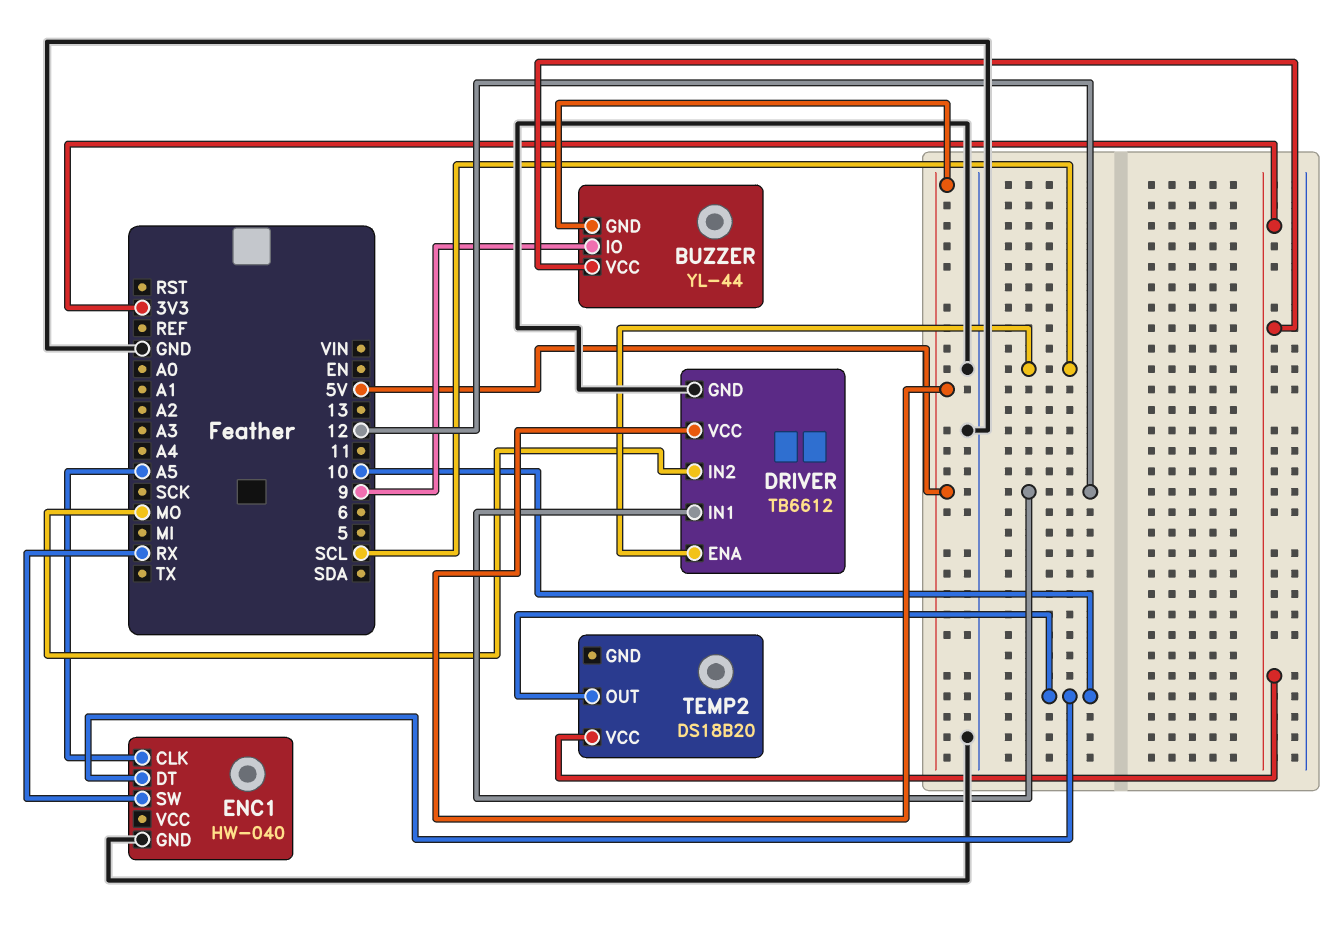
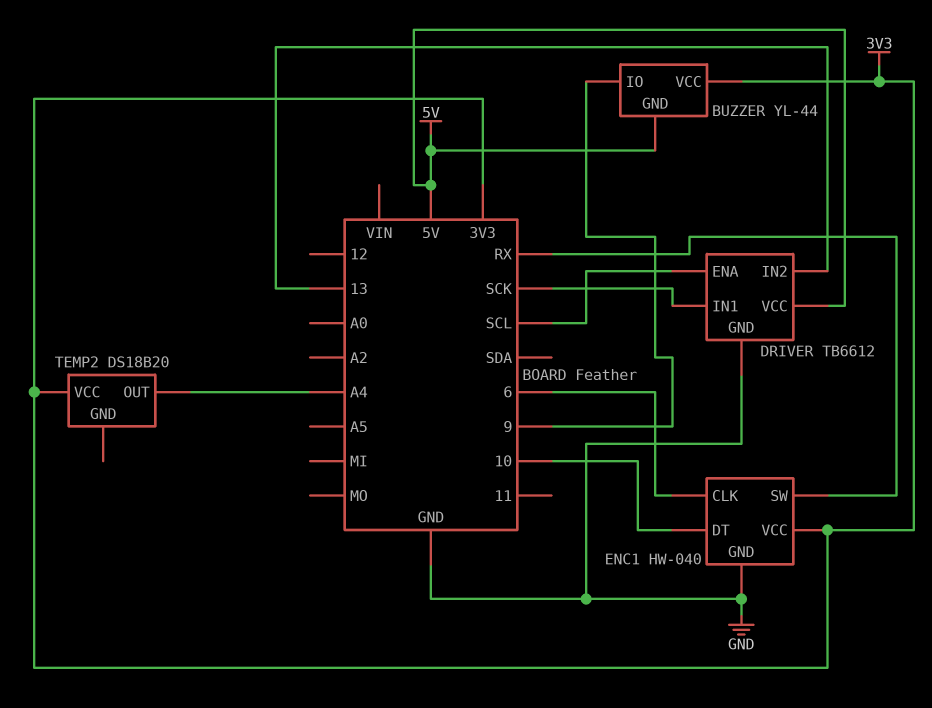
DRIVER pin IN1: 12 -> SCK
DRIVER pin IN2: MO -> 13
ENC1 pin CLK: A5 -> 6
ENC1 pin VCC: none -> 3V3
TEMP2 pin OUT: 10 -> A4

